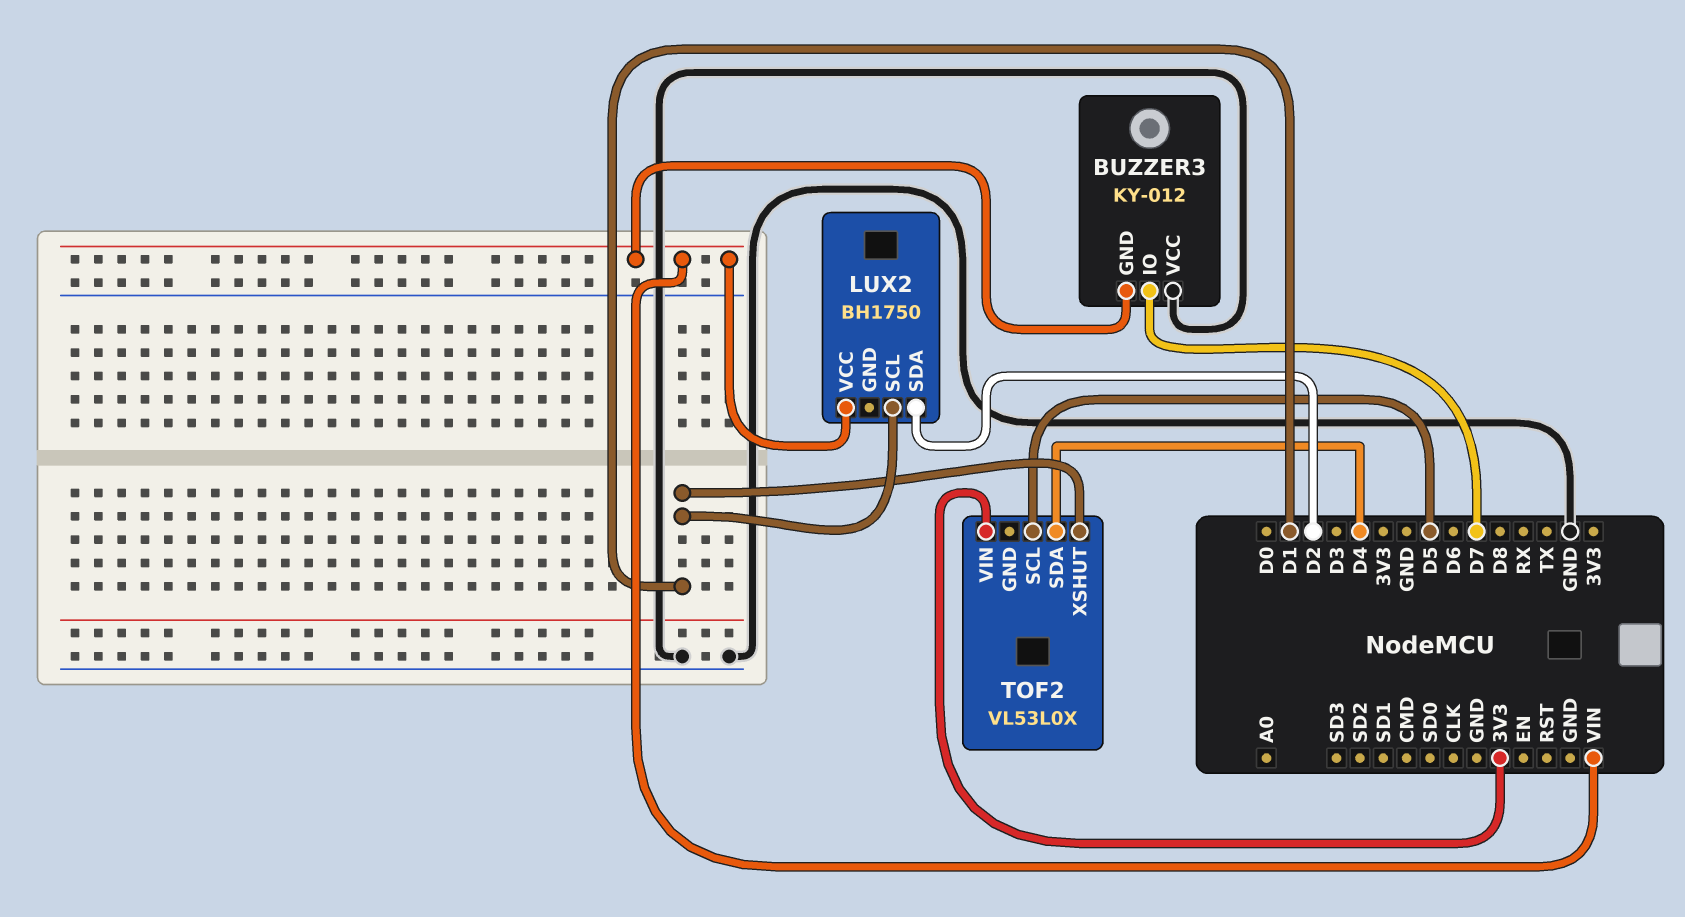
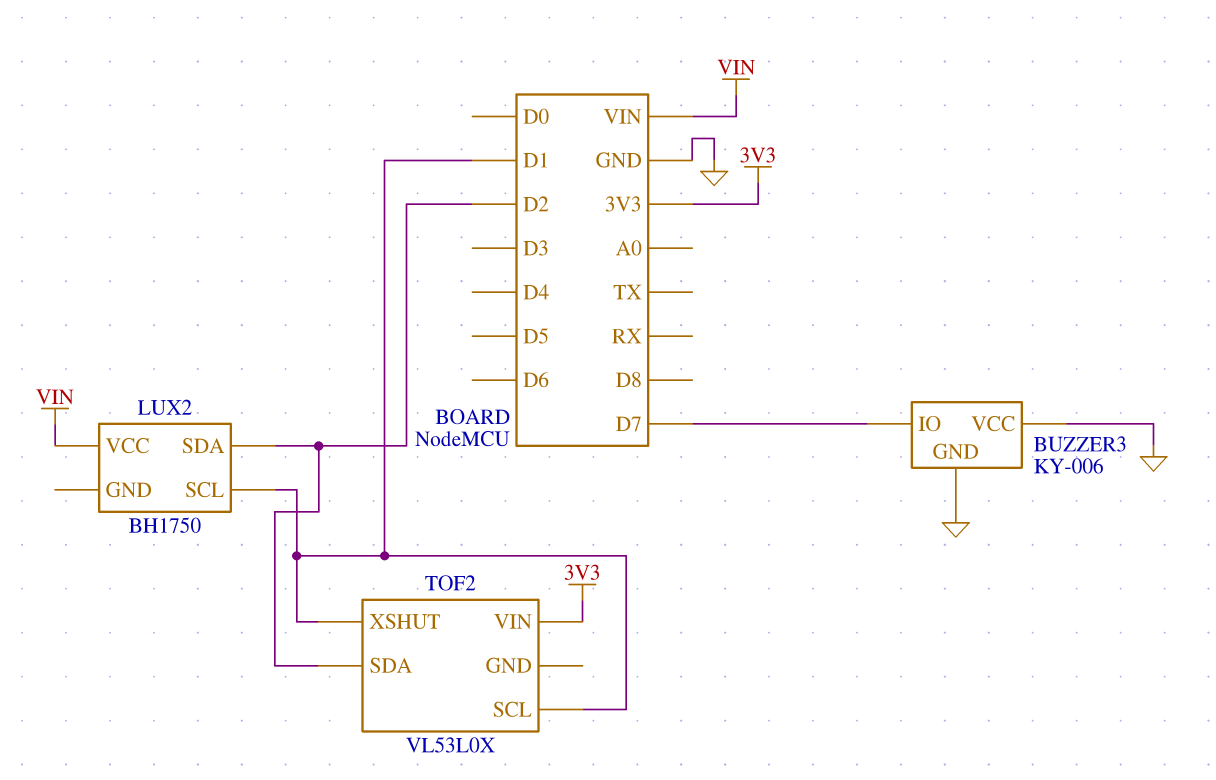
BUZZER3: KY-012 -> KY-006
BUZZER3 pin GND: VIN -> GND
TOF2 pin SCL: D5 -> D1
TOF2 pin SDA: D4 -> D2

